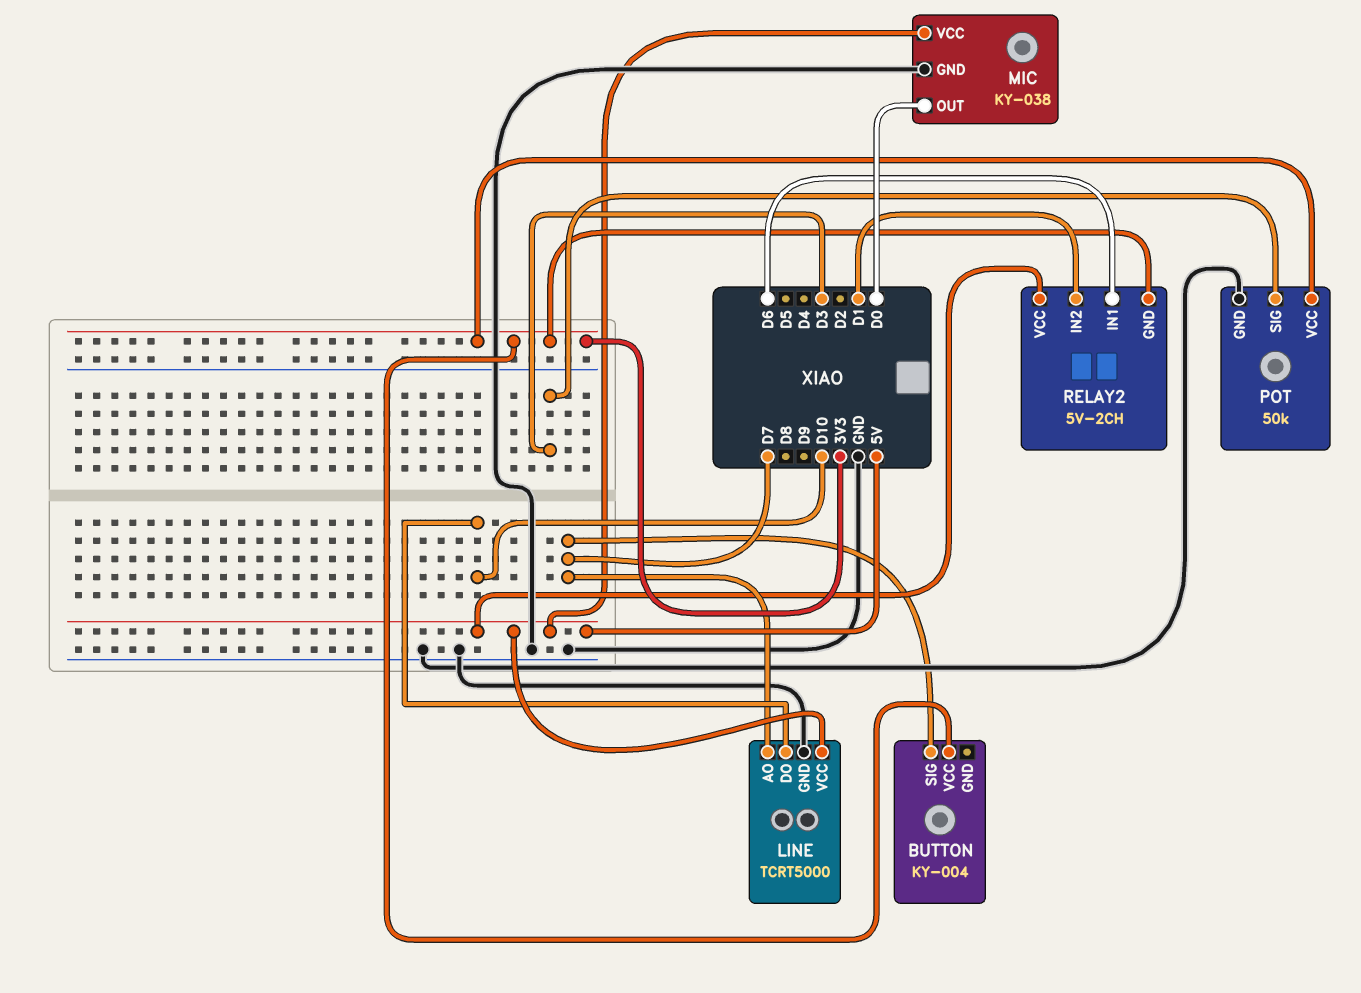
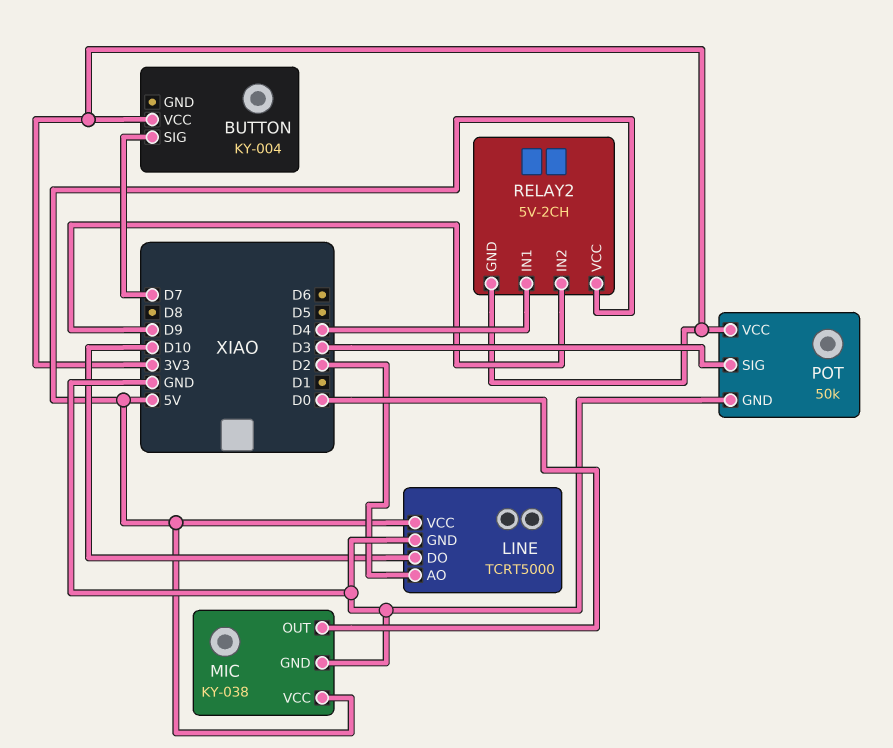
LINE pin AO: D7 -> D2
RELAY2 pin IN1: D6 -> D4
RELAY2 pin IN2: D1 -> D9

